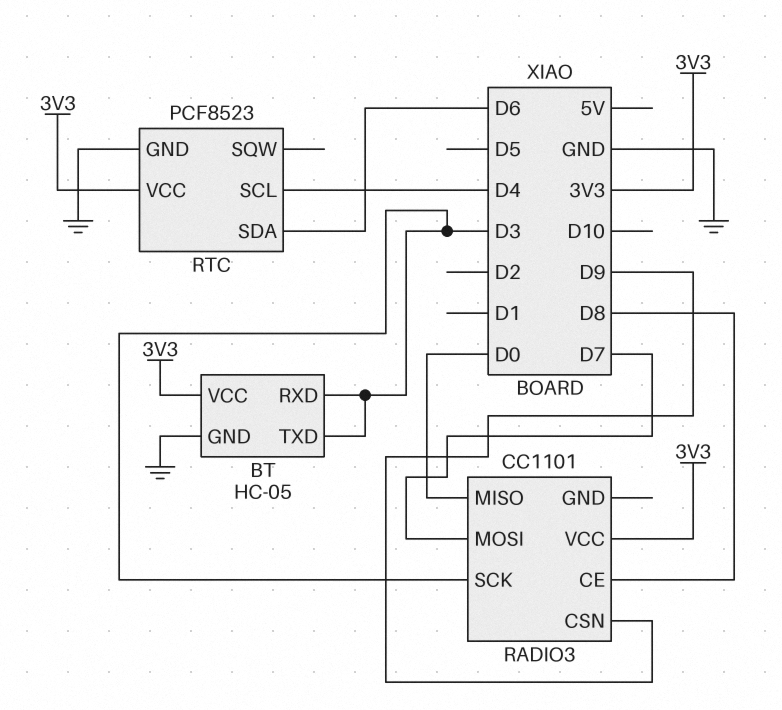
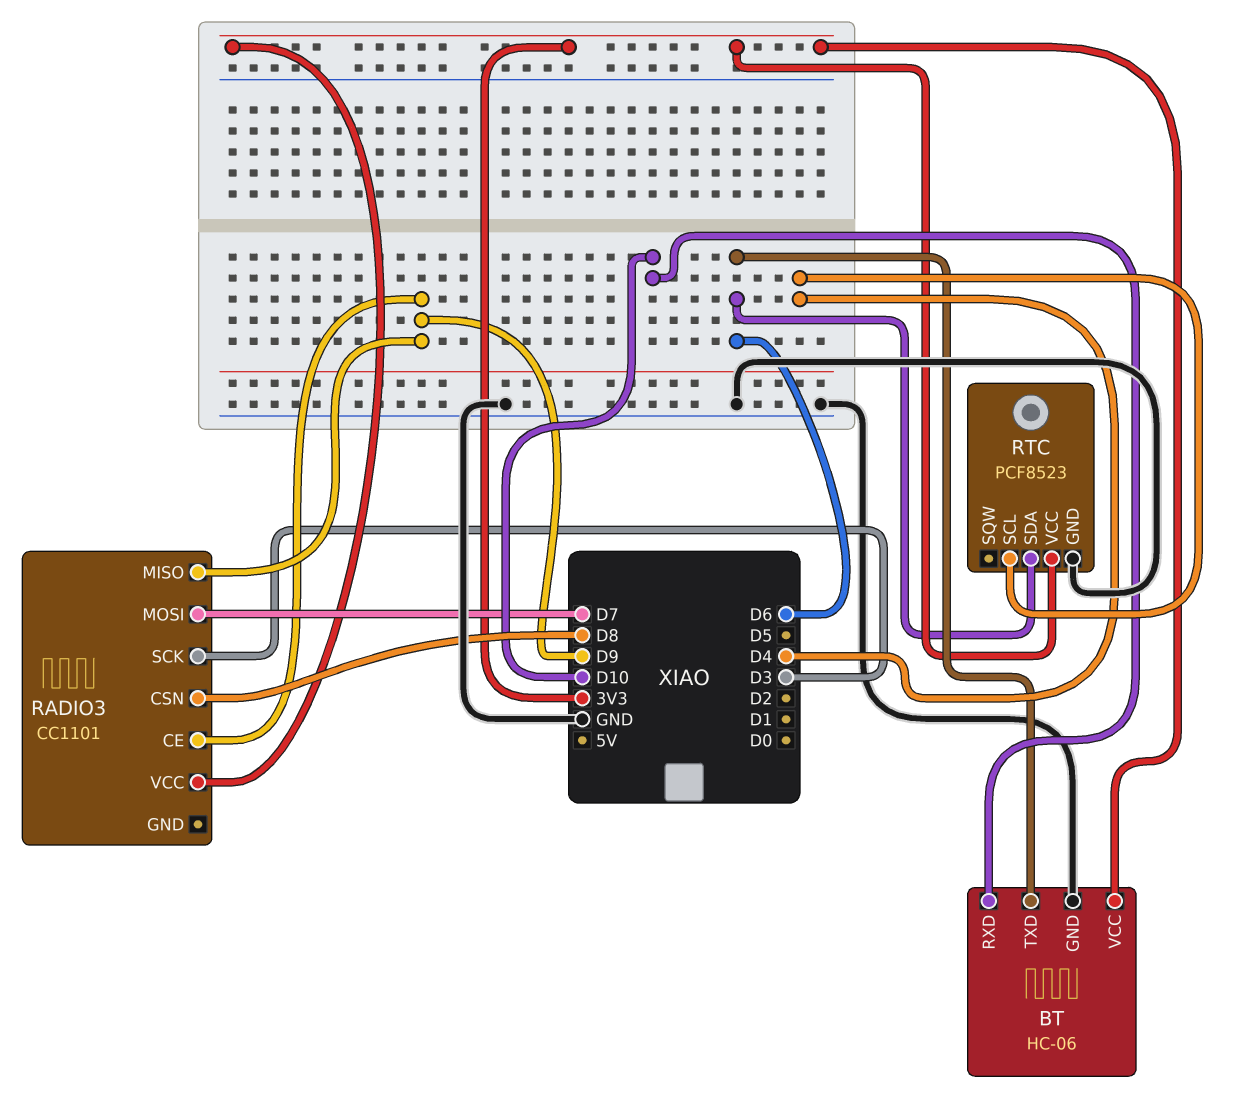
BT: HC-05 -> HC-06
BT pin RXD: D3 -> D10
BT pin TXD: D3 -> D6
RADIO3 pin CE: D8 -> D9
RADIO3 pin CSN: D9 -> D8
RADIO3 pin MISO: D0 -> D9

